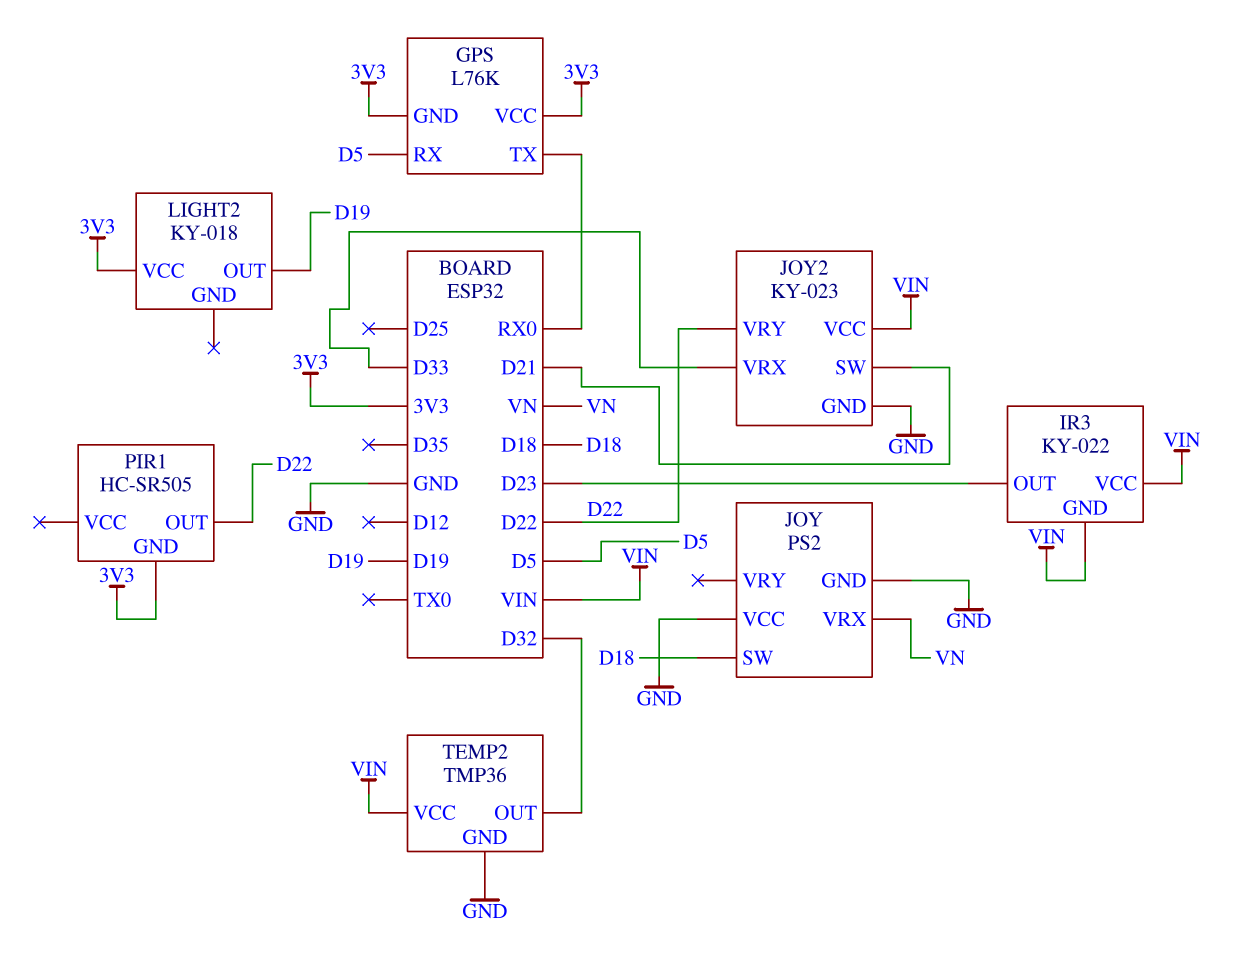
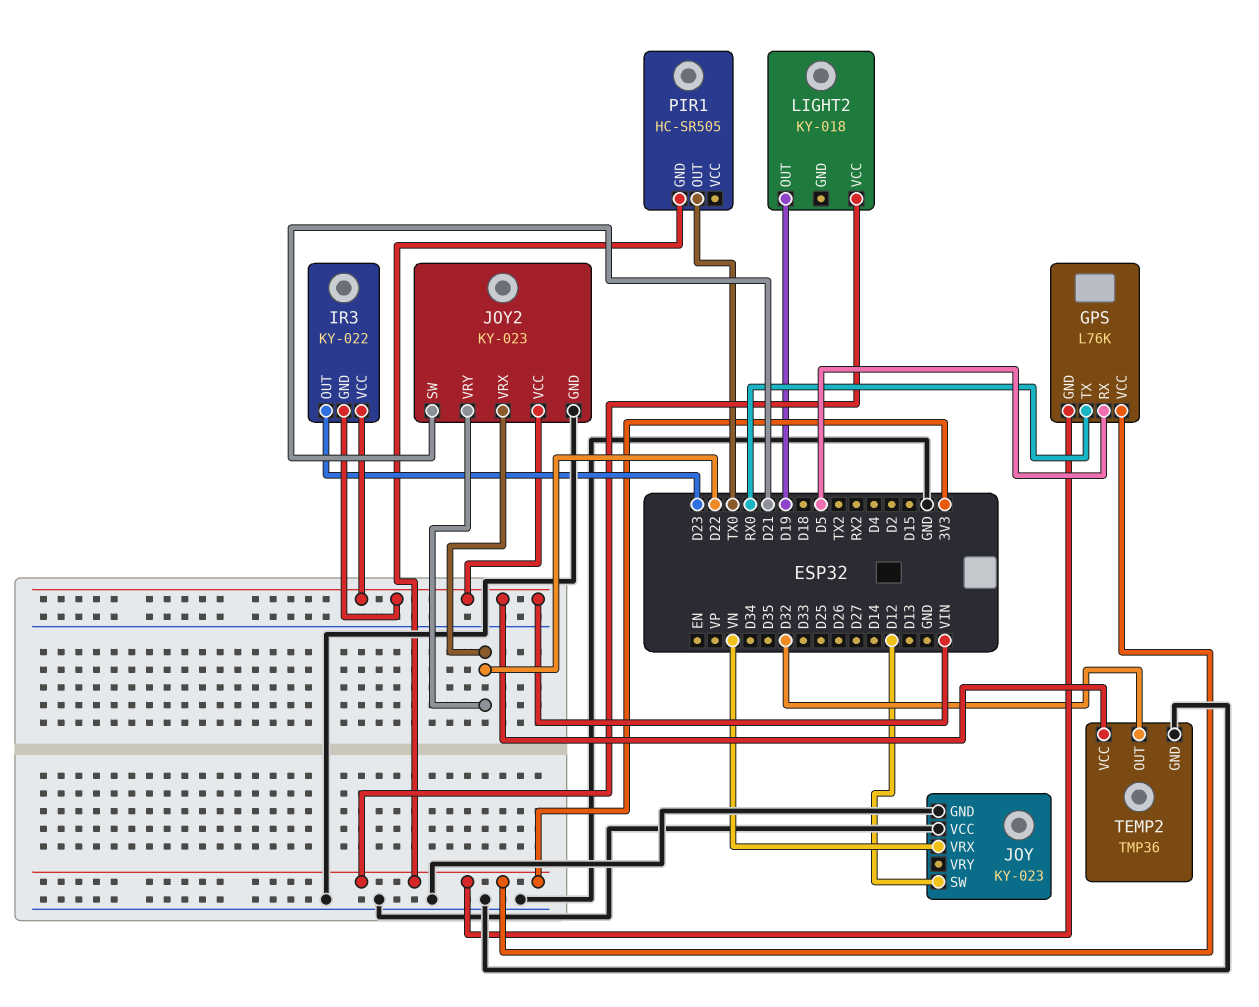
JOY: PS2 -> KY-023
JOY pin SW: D18 -> D12
JOY2 pin VRX: D33 -> D22
PIR1 pin OUT: D22 -> TX0

